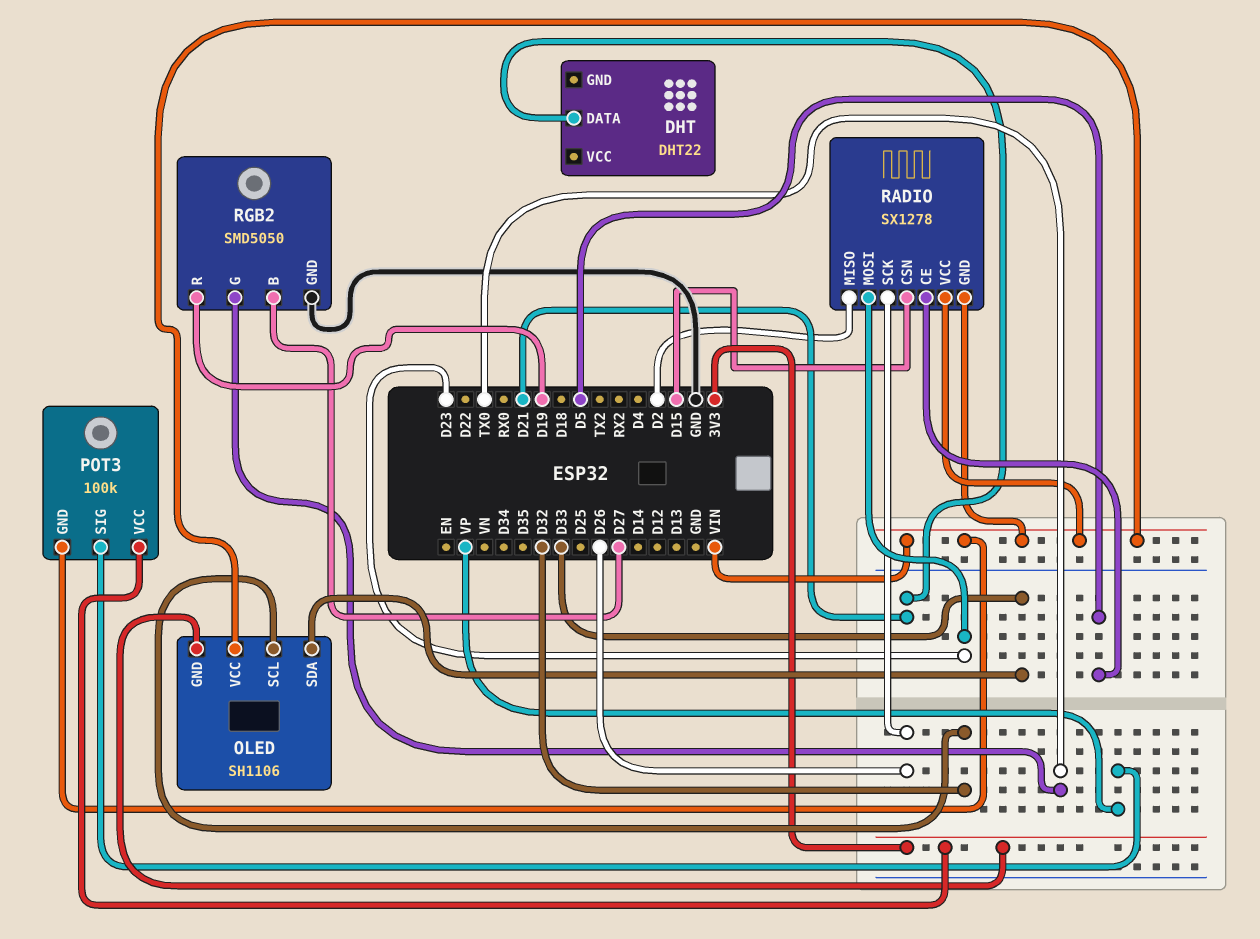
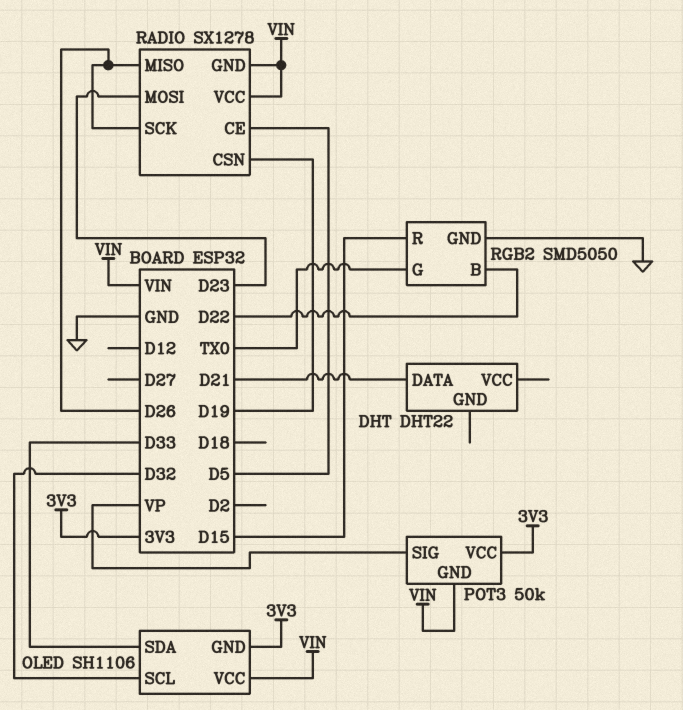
POT3: 100k -> 50k
RADIO pin CSN: D15 -> D19
RADIO pin MISO: D2 -> D26
RGB2 pin B: D27 -> D22
RGB2 pin R: D19 -> D15

